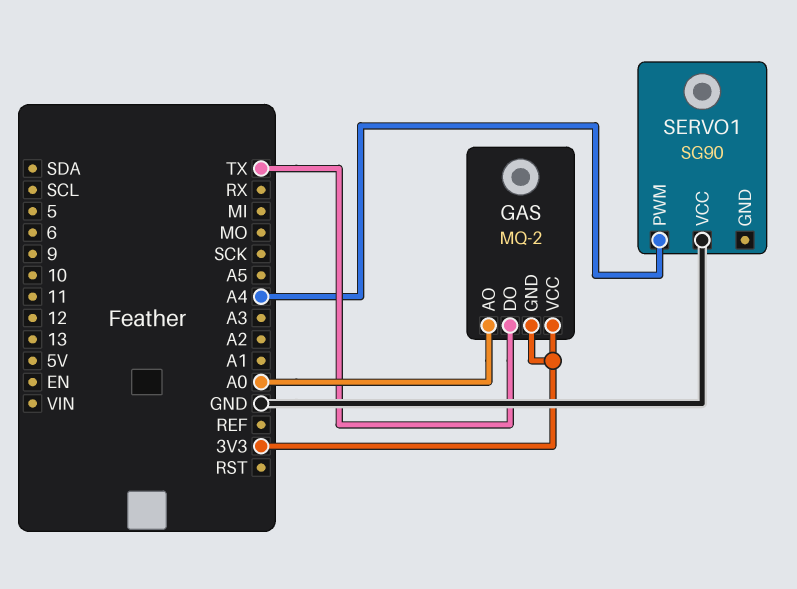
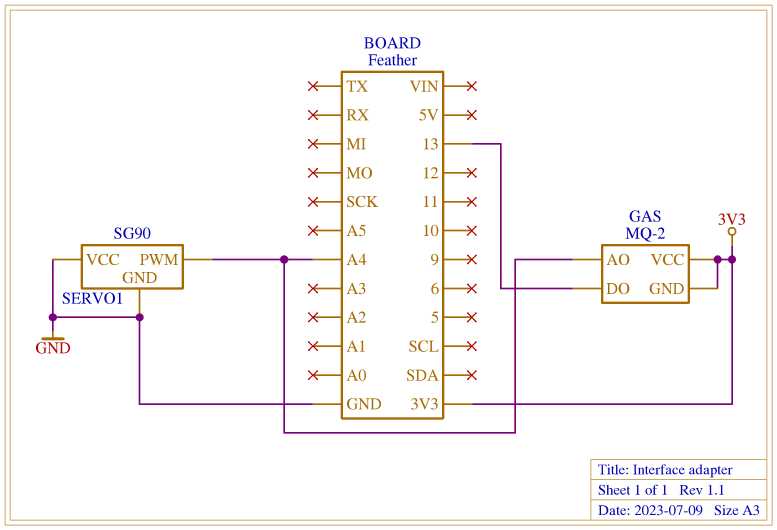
GAS pin AO: A0 -> A4
GAS pin DO: TX -> 13
SERVO1 pin GND: none -> GND

